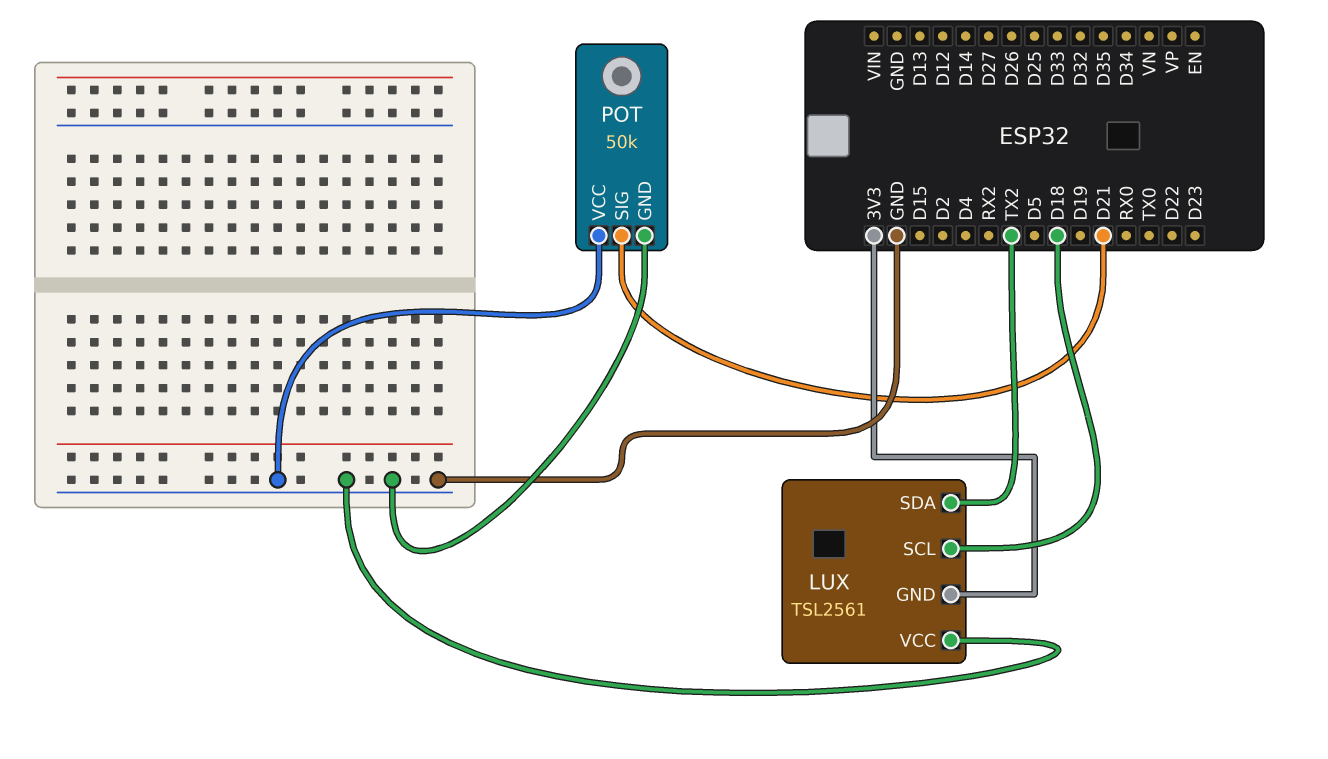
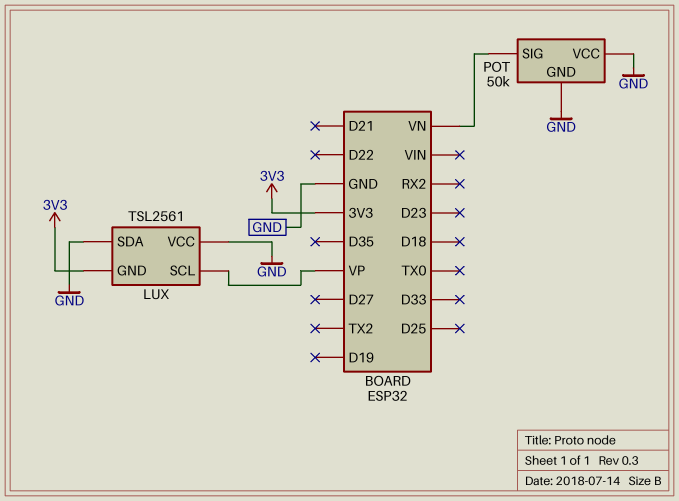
LUX pin SCL: D18 -> VP
LUX pin SDA: TX2 -> GND
POT pin SIG: D21 -> VN

